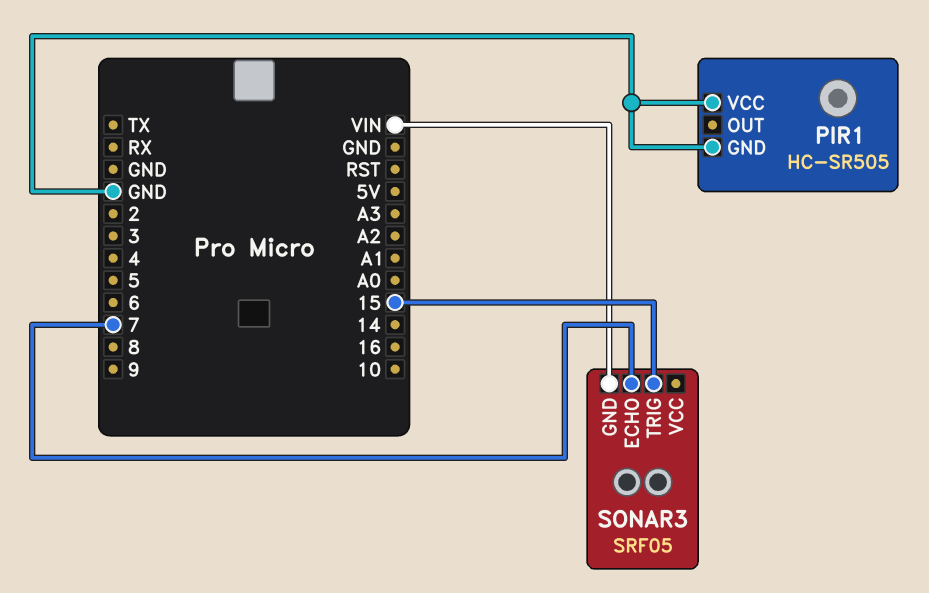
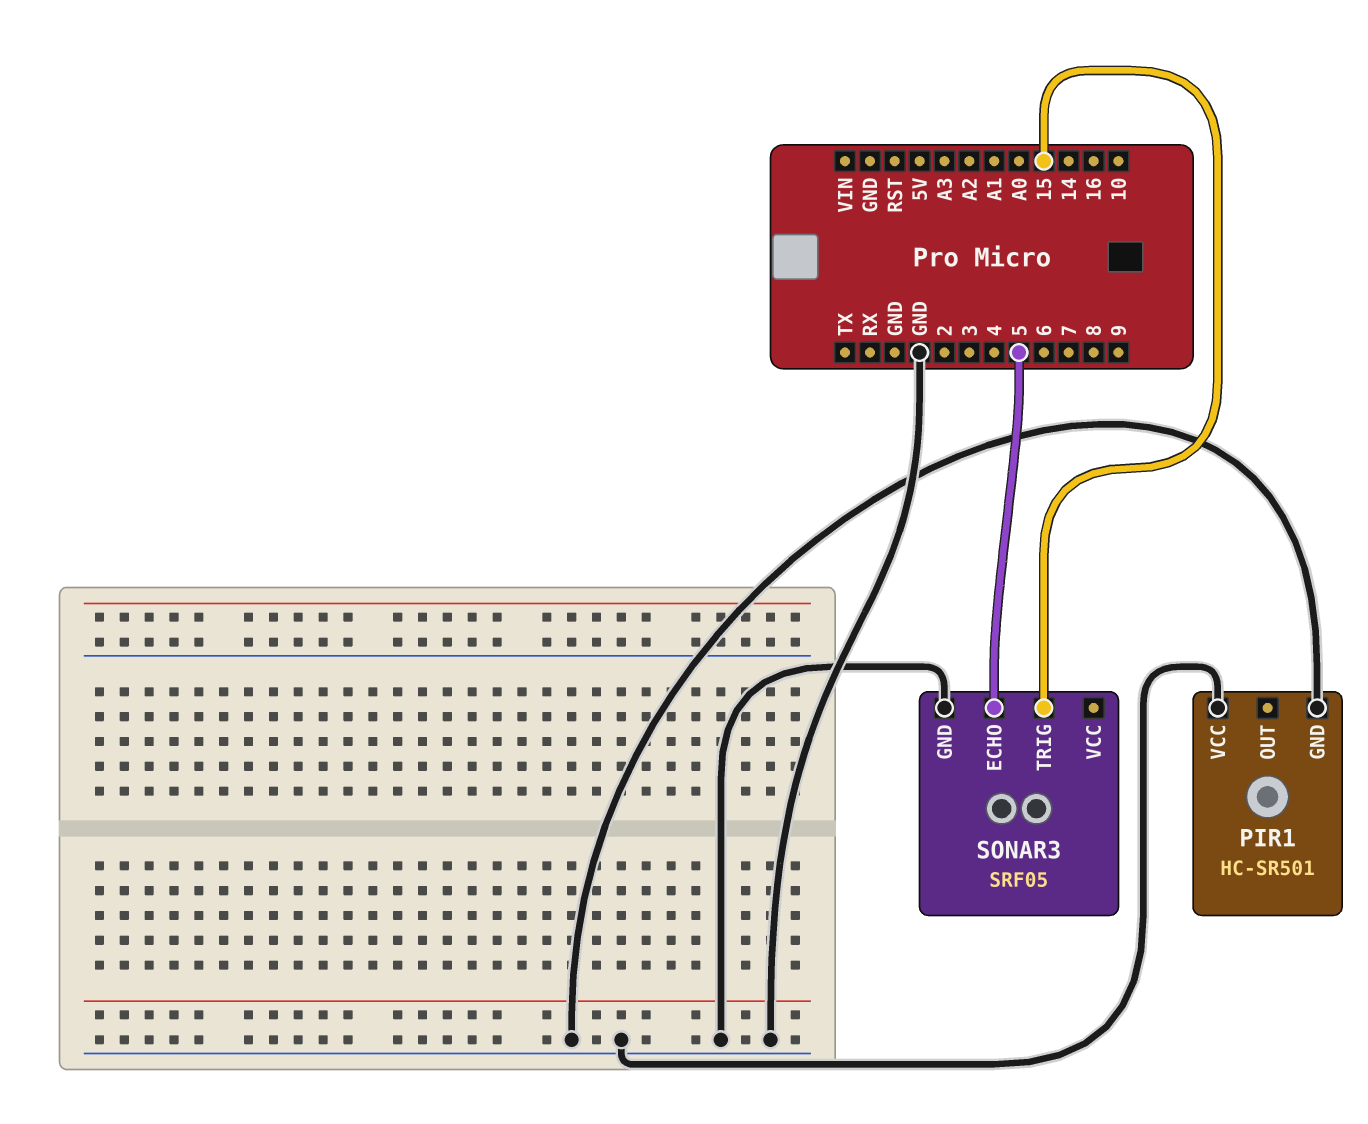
PIR1: HC-SR505 -> HC-SR501
SONAR3 pin ECHO: 7 -> 5
SONAR3 pin GND: VIN -> GND

